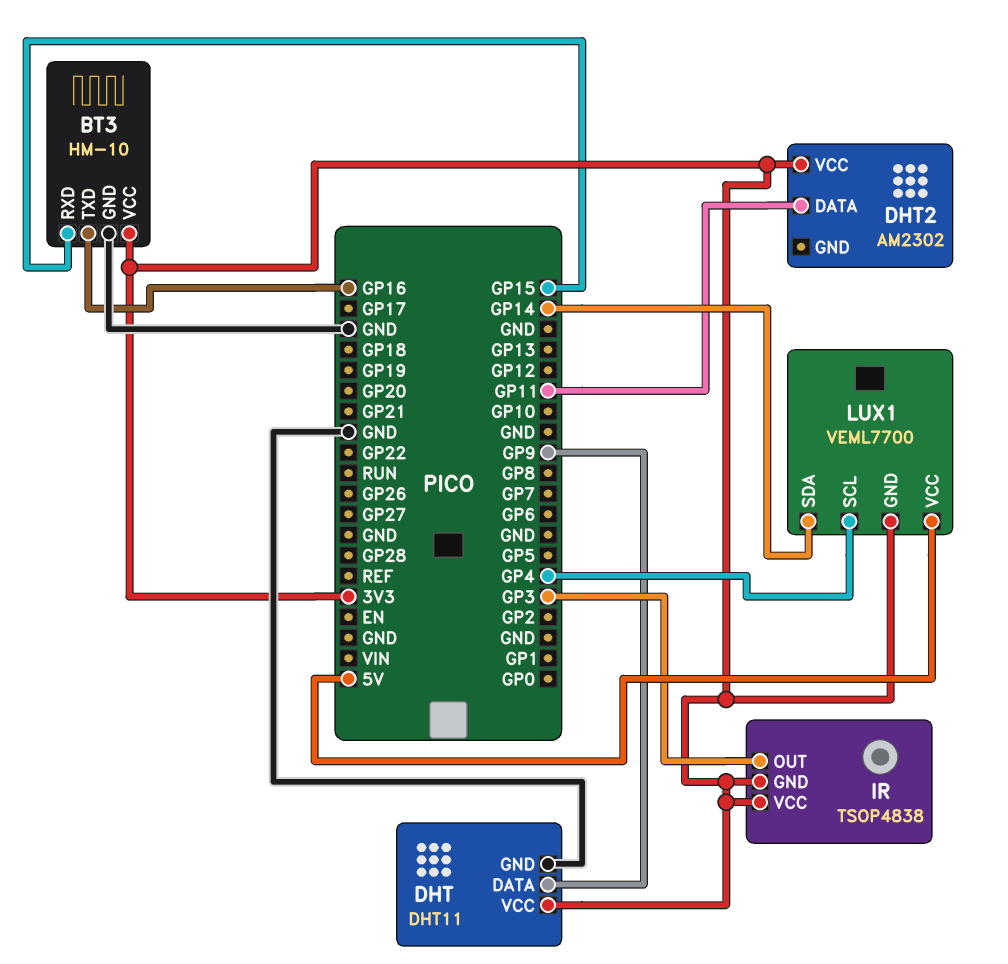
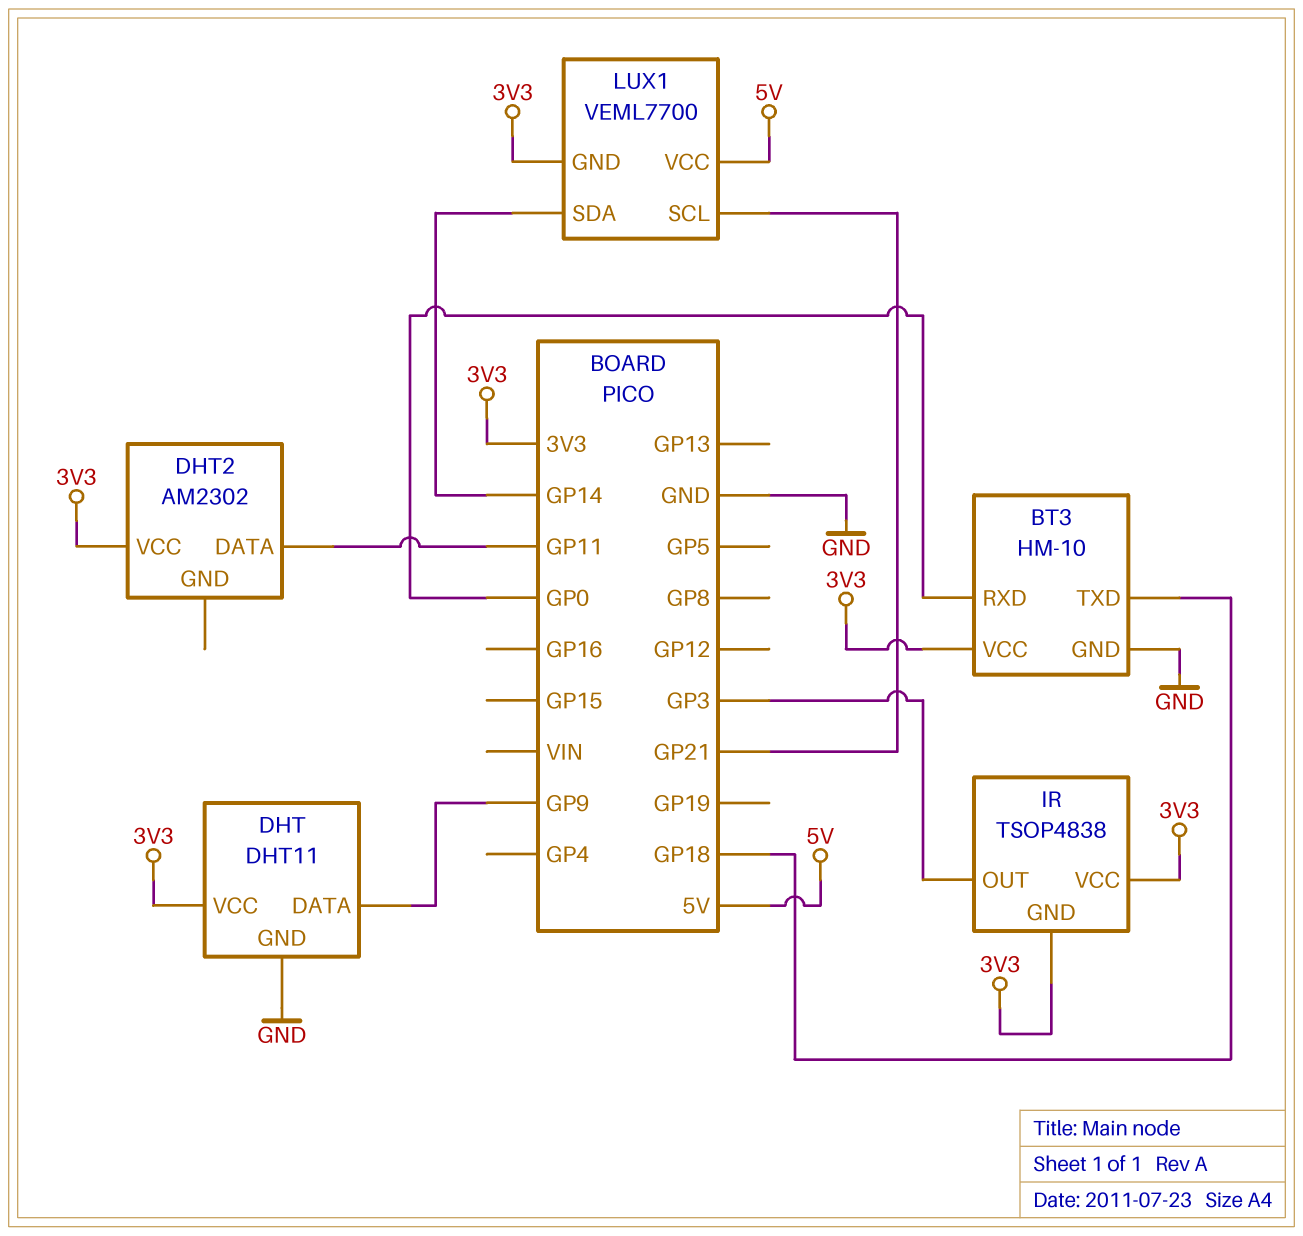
BT3 pin RXD: GP15 -> GP0
BT3 pin TXD: GP16 -> GP18
LUX1 pin SCL: GP4 -> GP21

